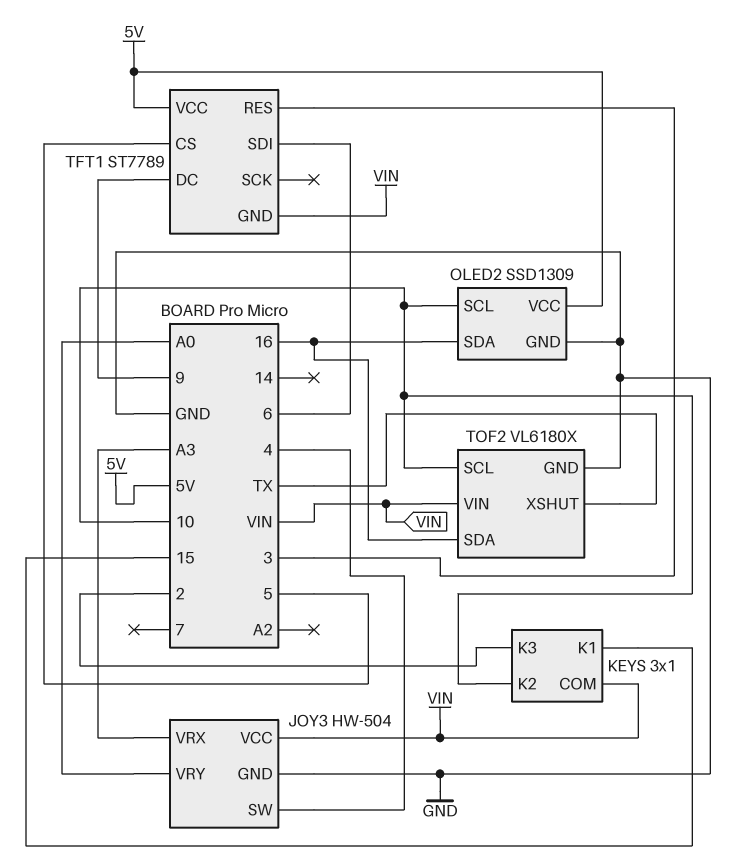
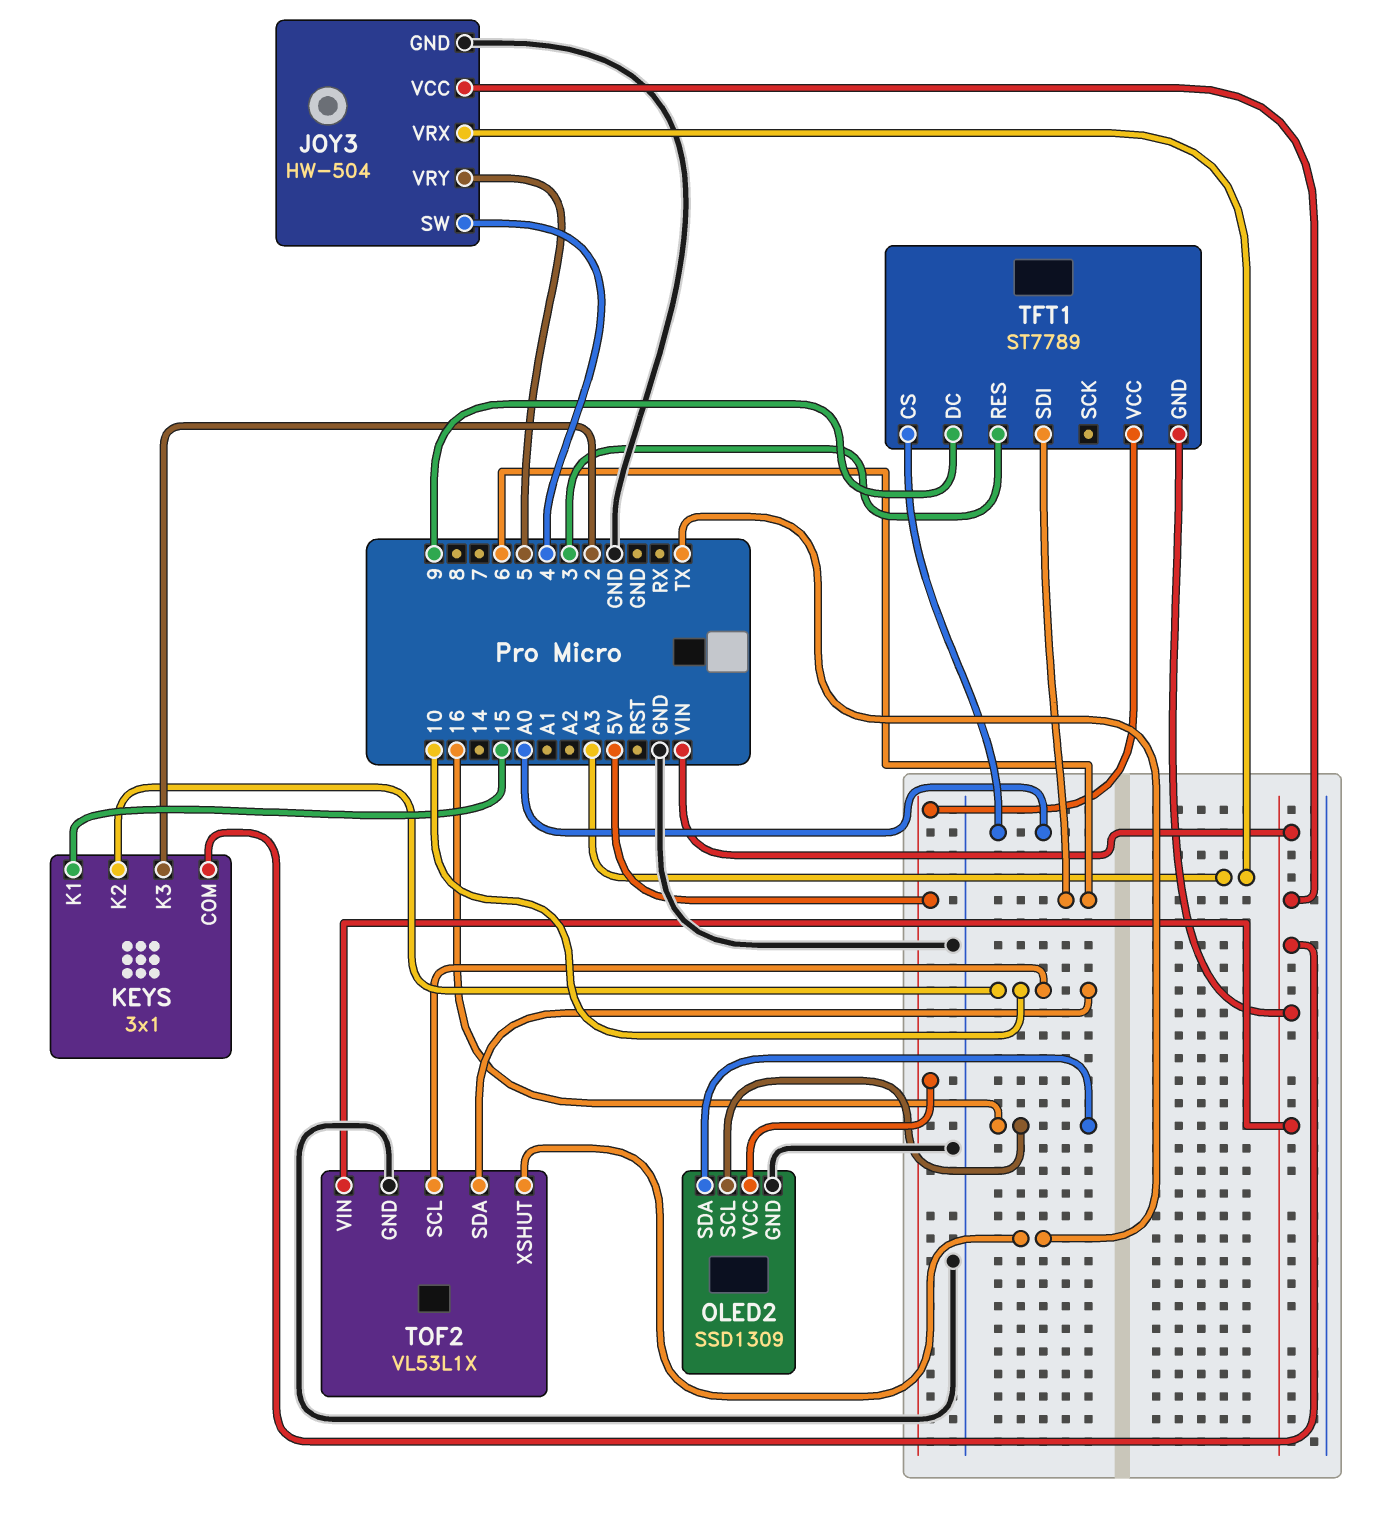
JOY3 pin VRY: A0 -> 5
OLED2 pin SCL: 10 -> 16
TFT1 pin CS: 5 -> A0
TOF2: VL6180X -> VL53L1X
TOF2 pin SDA: 16 -> 10

